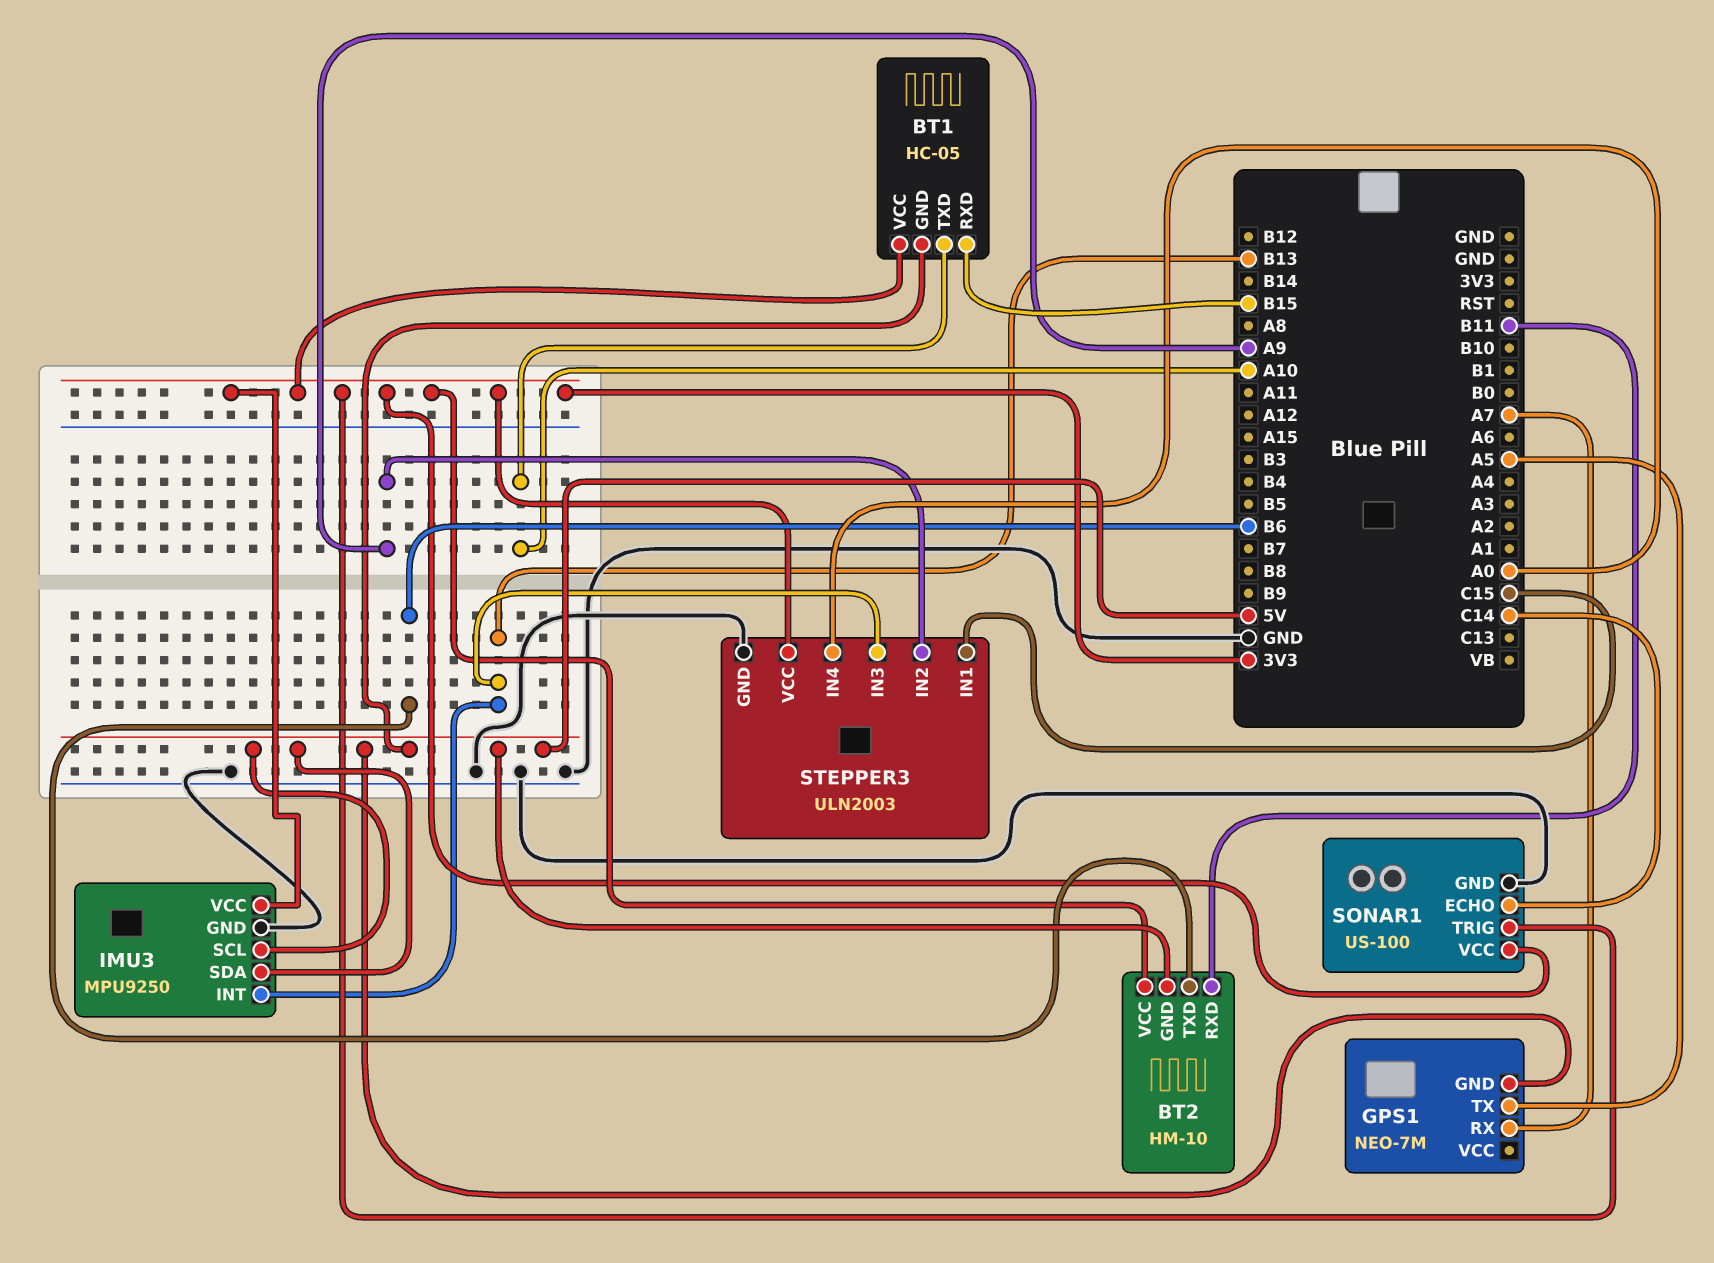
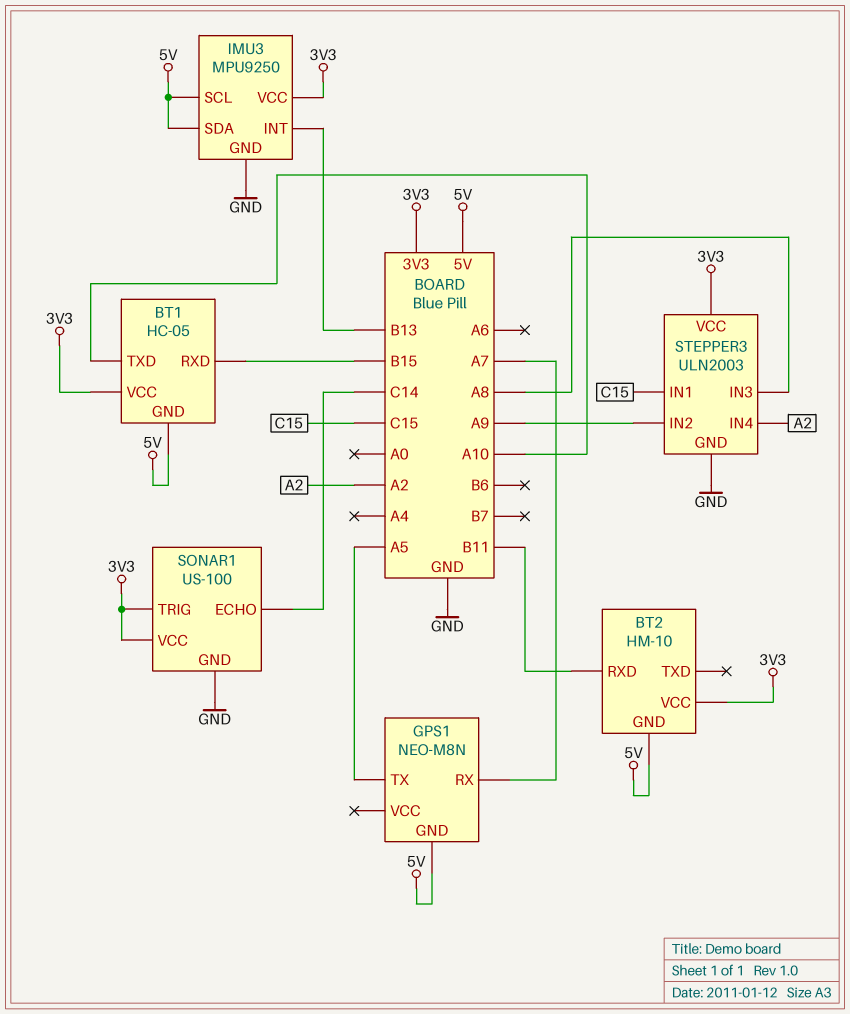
BT2 pin TXD: B6 -> none
GPS1: NEO-7M -> NEO-M8N
STEPPER3 pin IN3: B13 -> A8
STEPPER3 pin IN4: A0 -> A2

